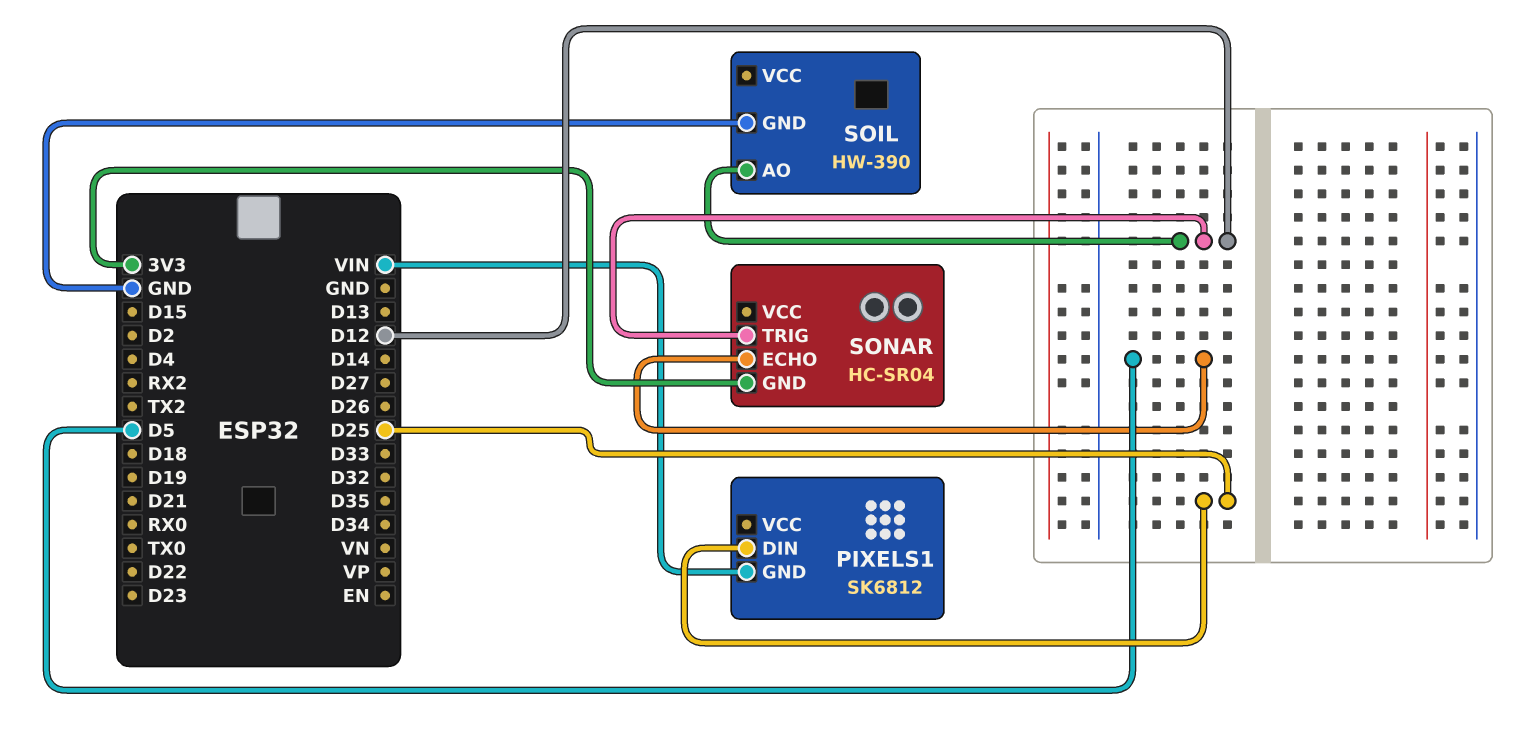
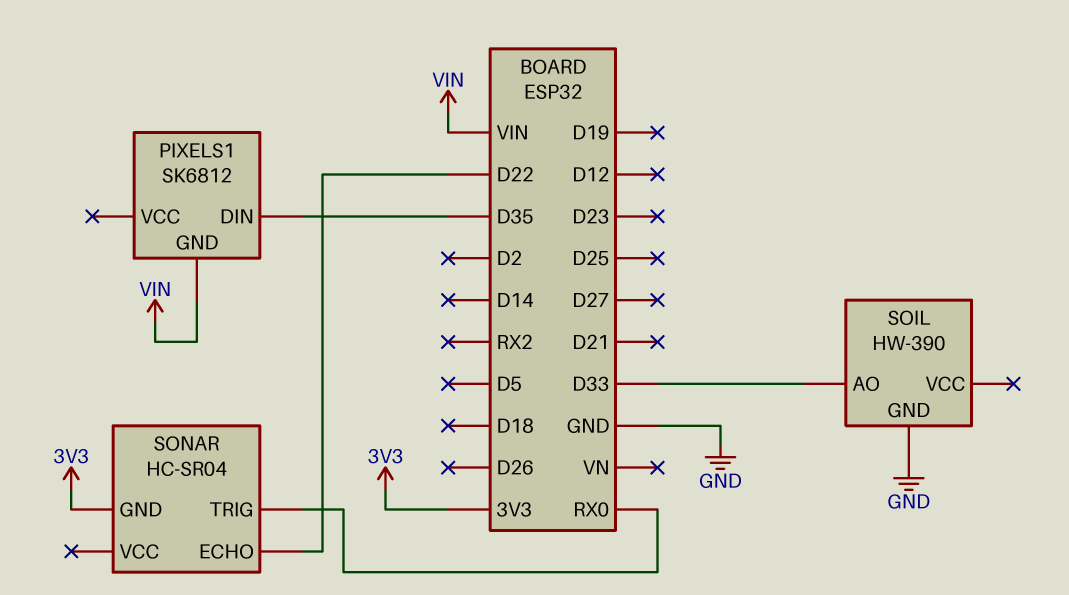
PIXELS1 pin DIN: D25 -> D35
SOIL pin AO: D12 -> D33
SONAR pin ECHO: D5 -> D22
SONAR pin TRIG: D12 -> RX0

